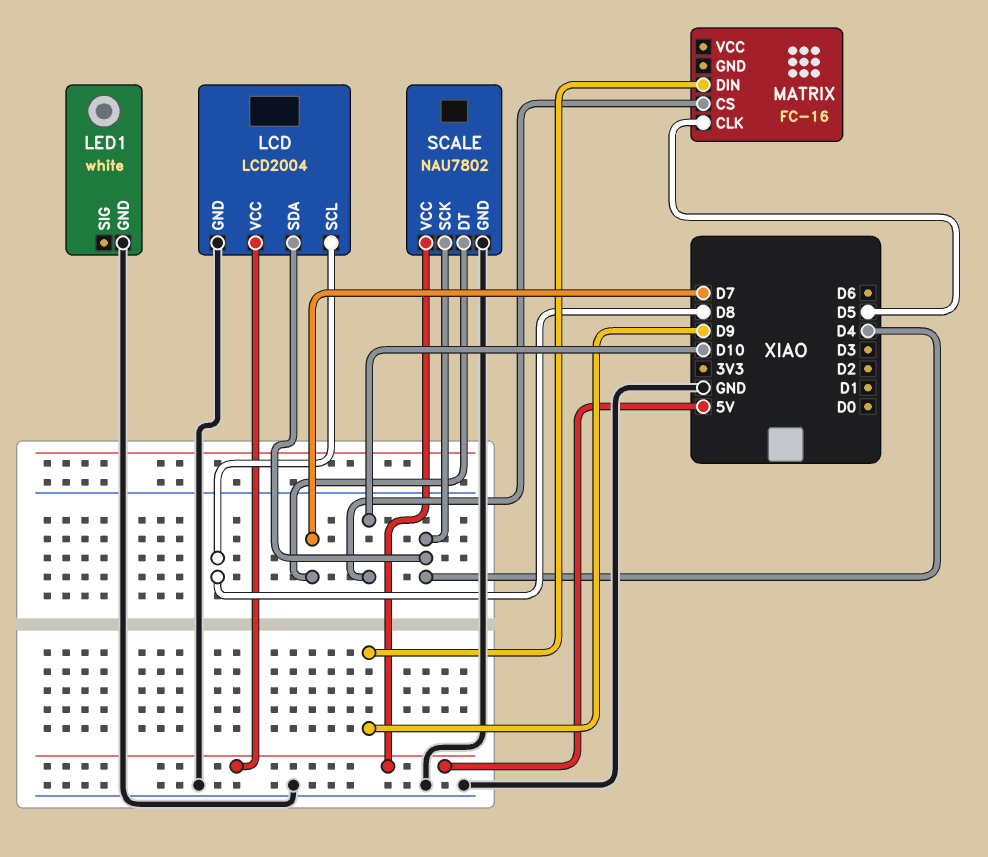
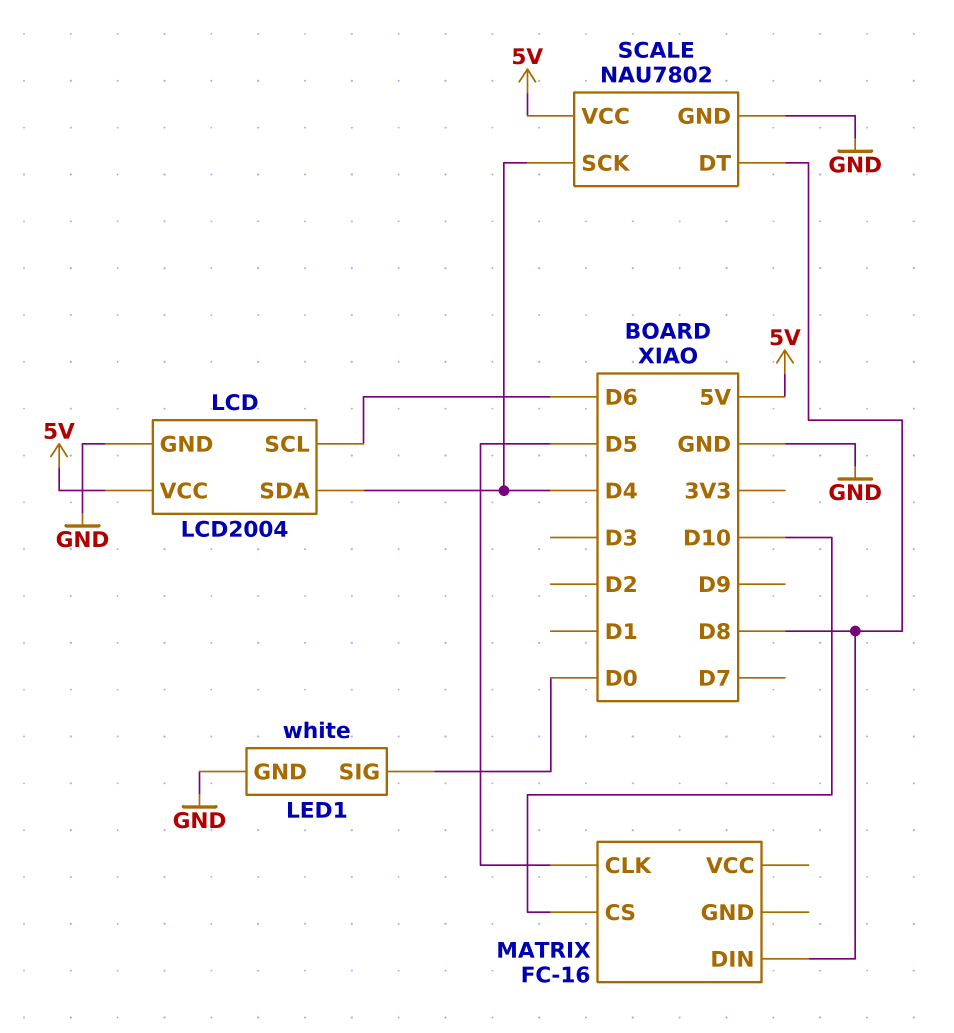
LCD pin SCL: D8 -> D6
LED1 pin SIG: none -> D0
MATRIX pin DIN: D9 -> D8
SCALE pin DT: D7 -> D8

